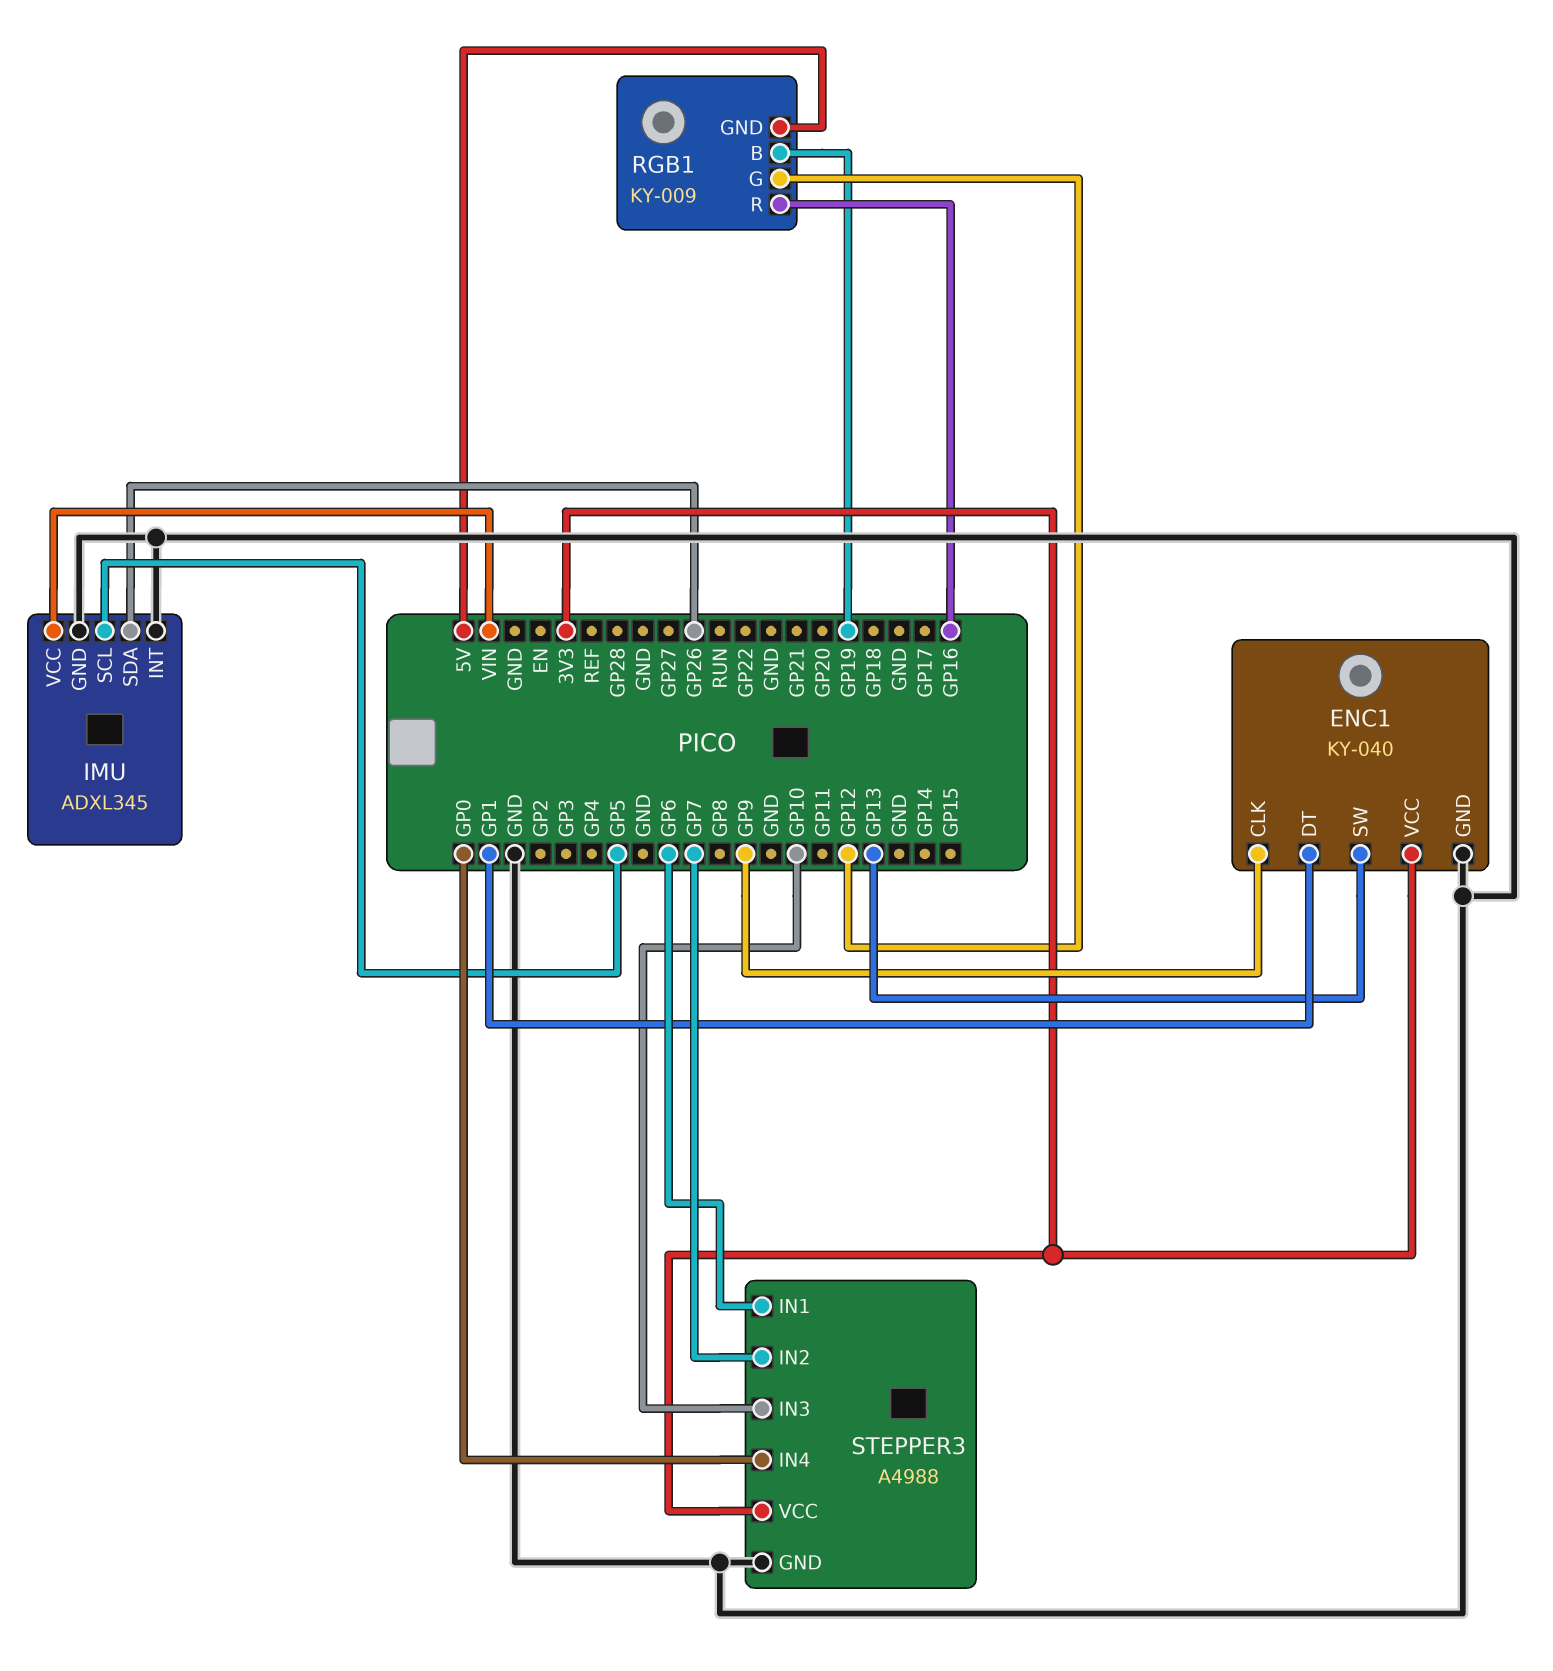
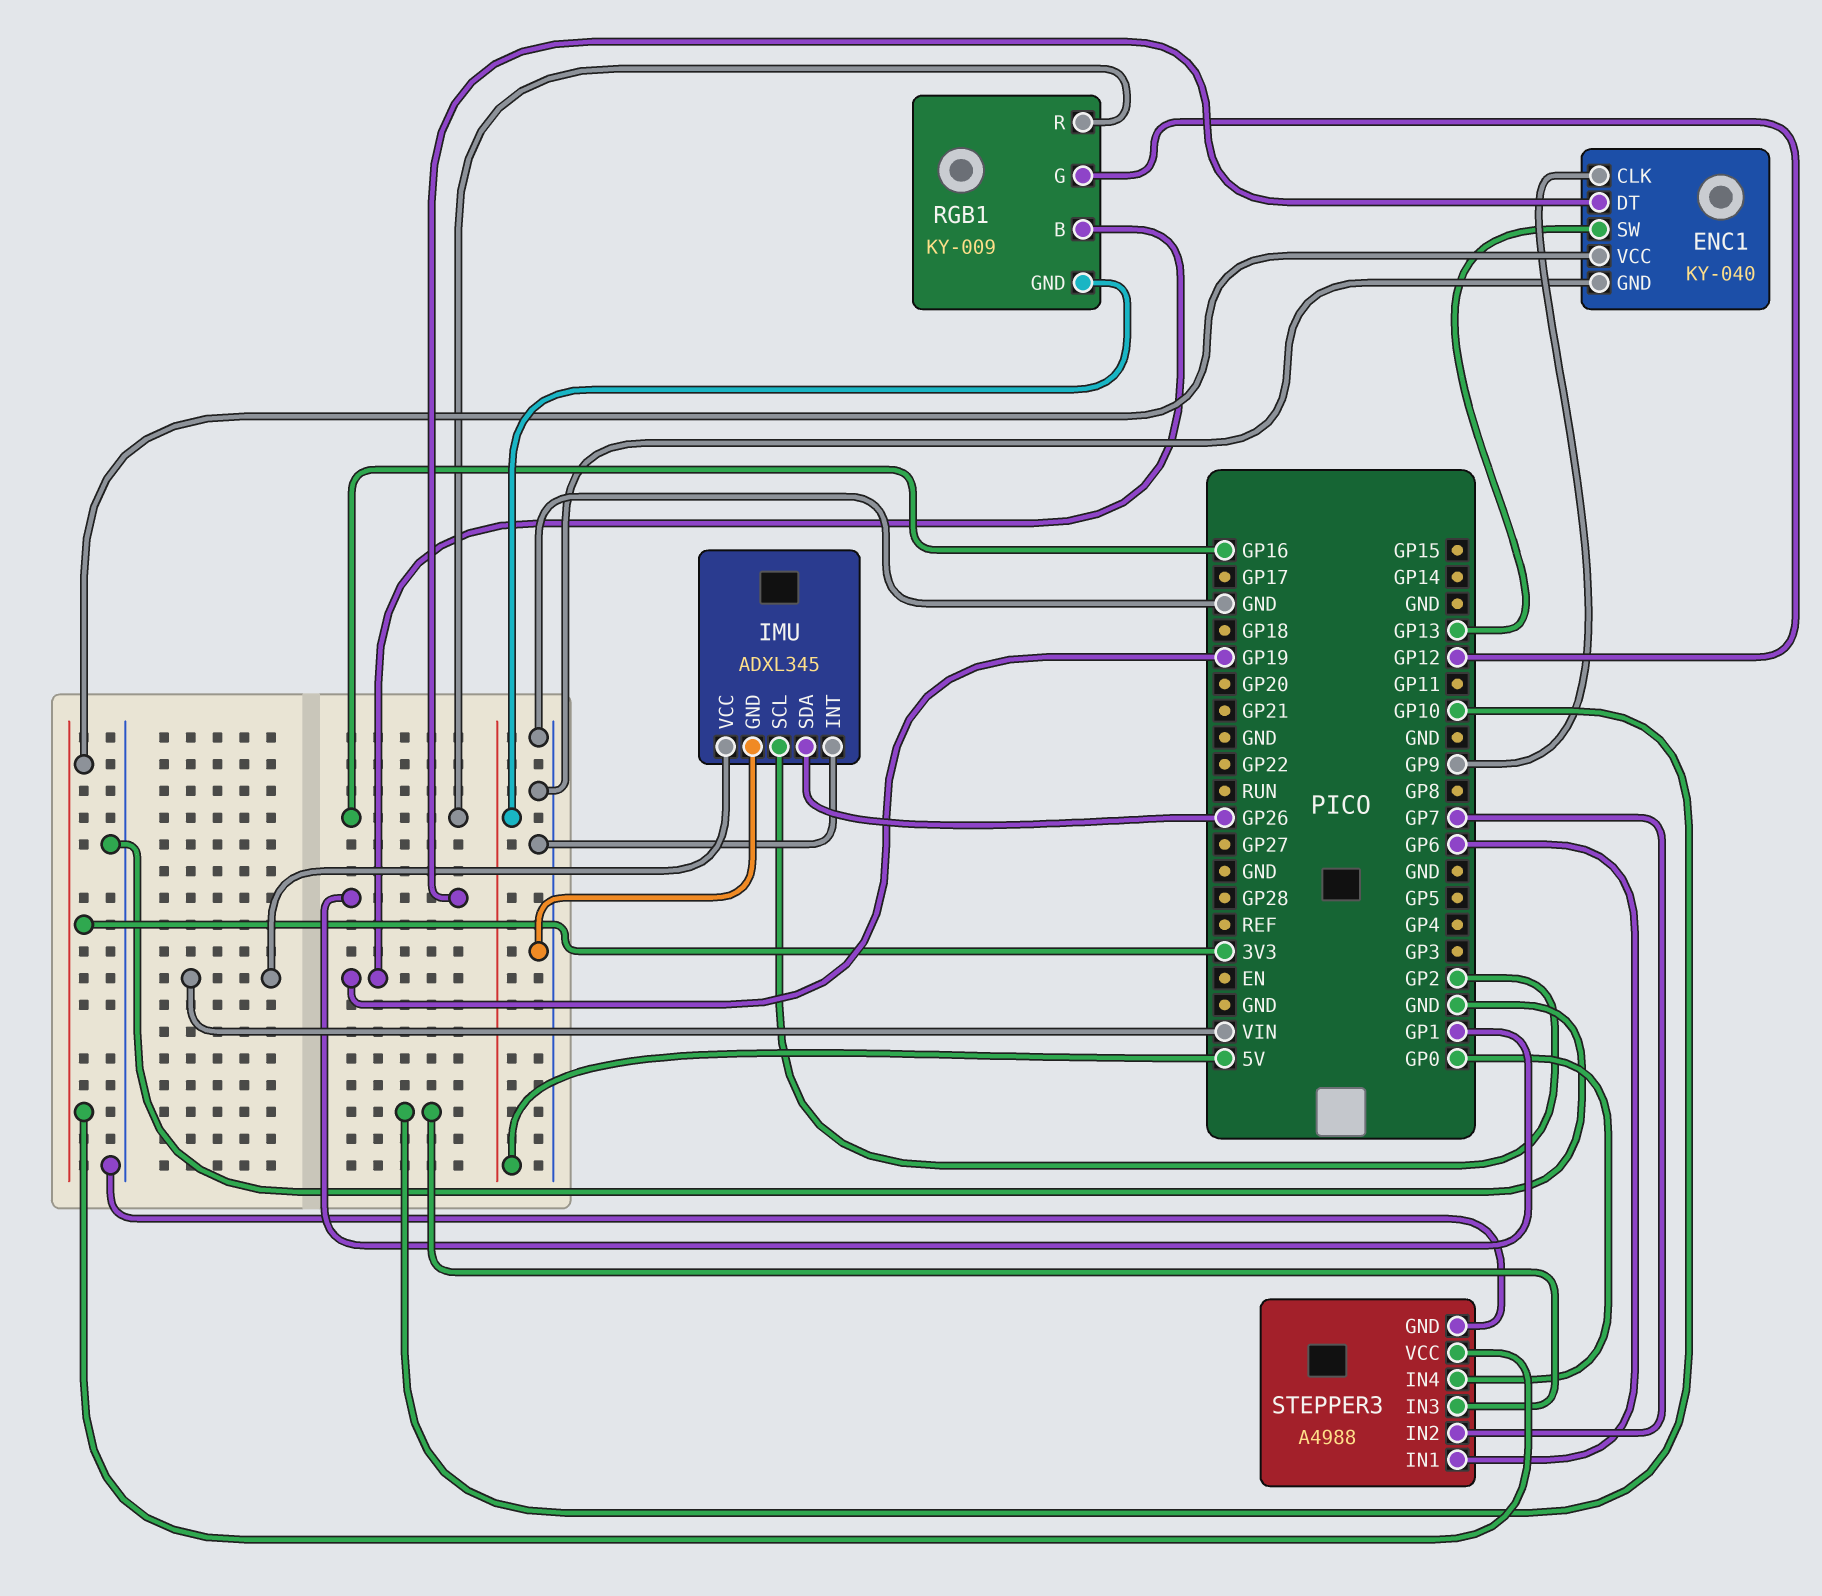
IMU pin SCL: GP5 -> GP2

